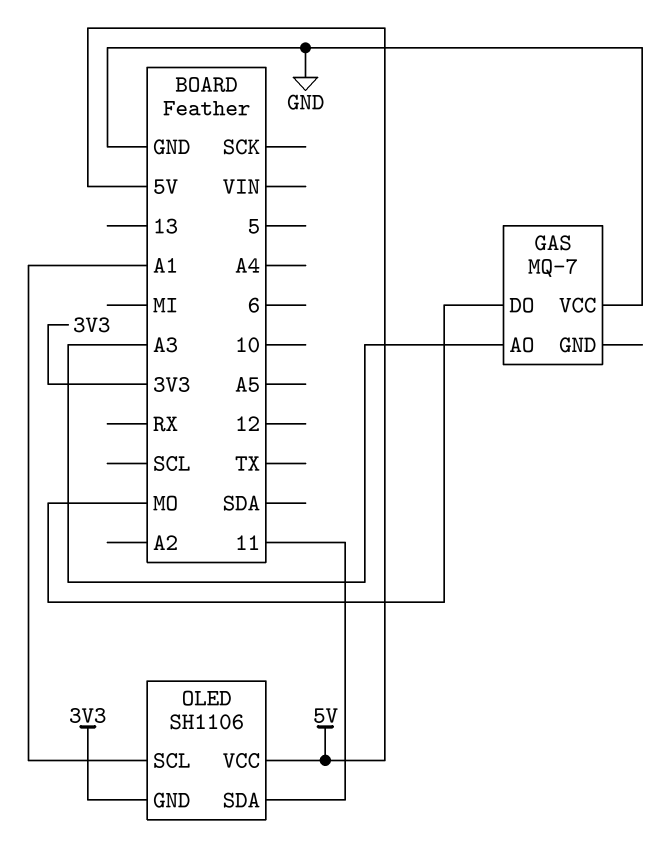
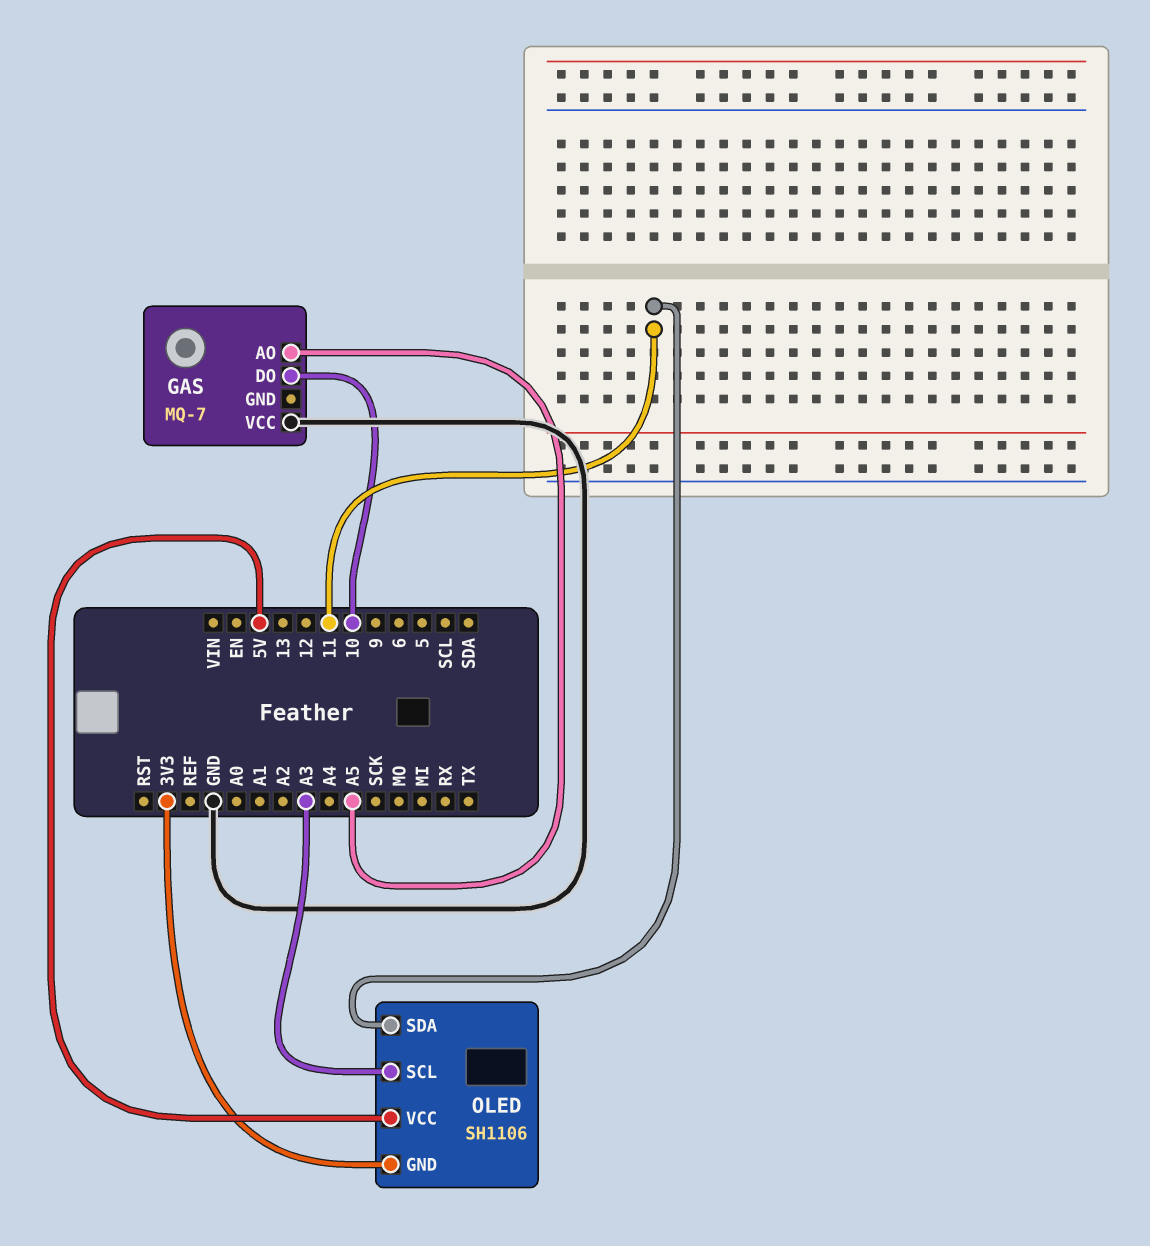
GAS pin AO: A3 -> A5
GAS pin DO: MO -> 10
OLED pin SCL: A1 -> A3

